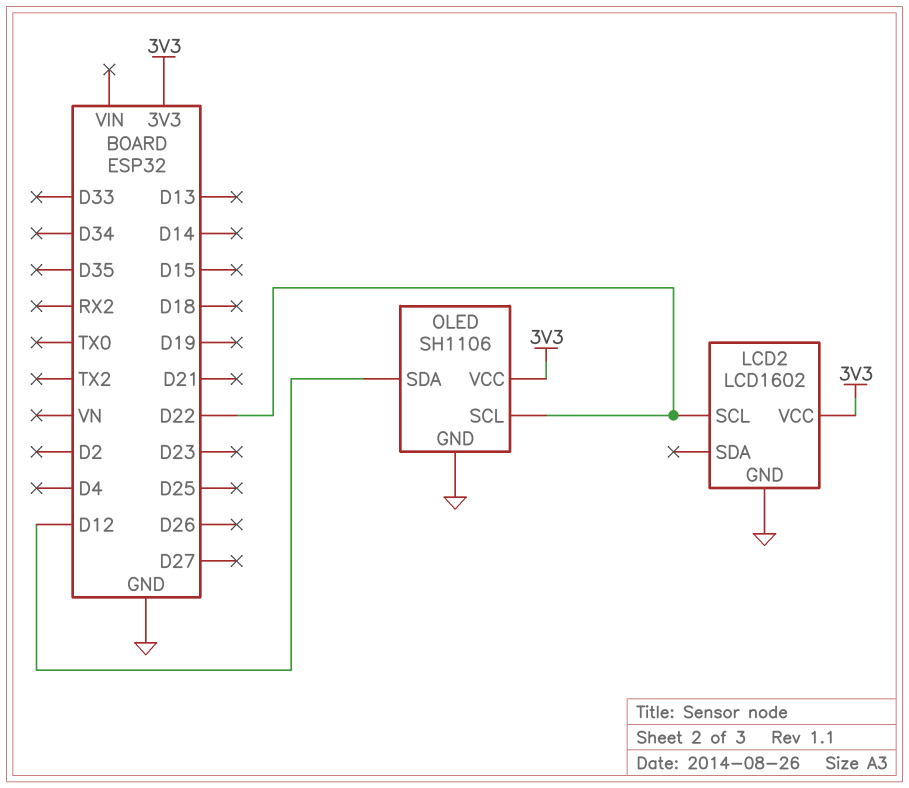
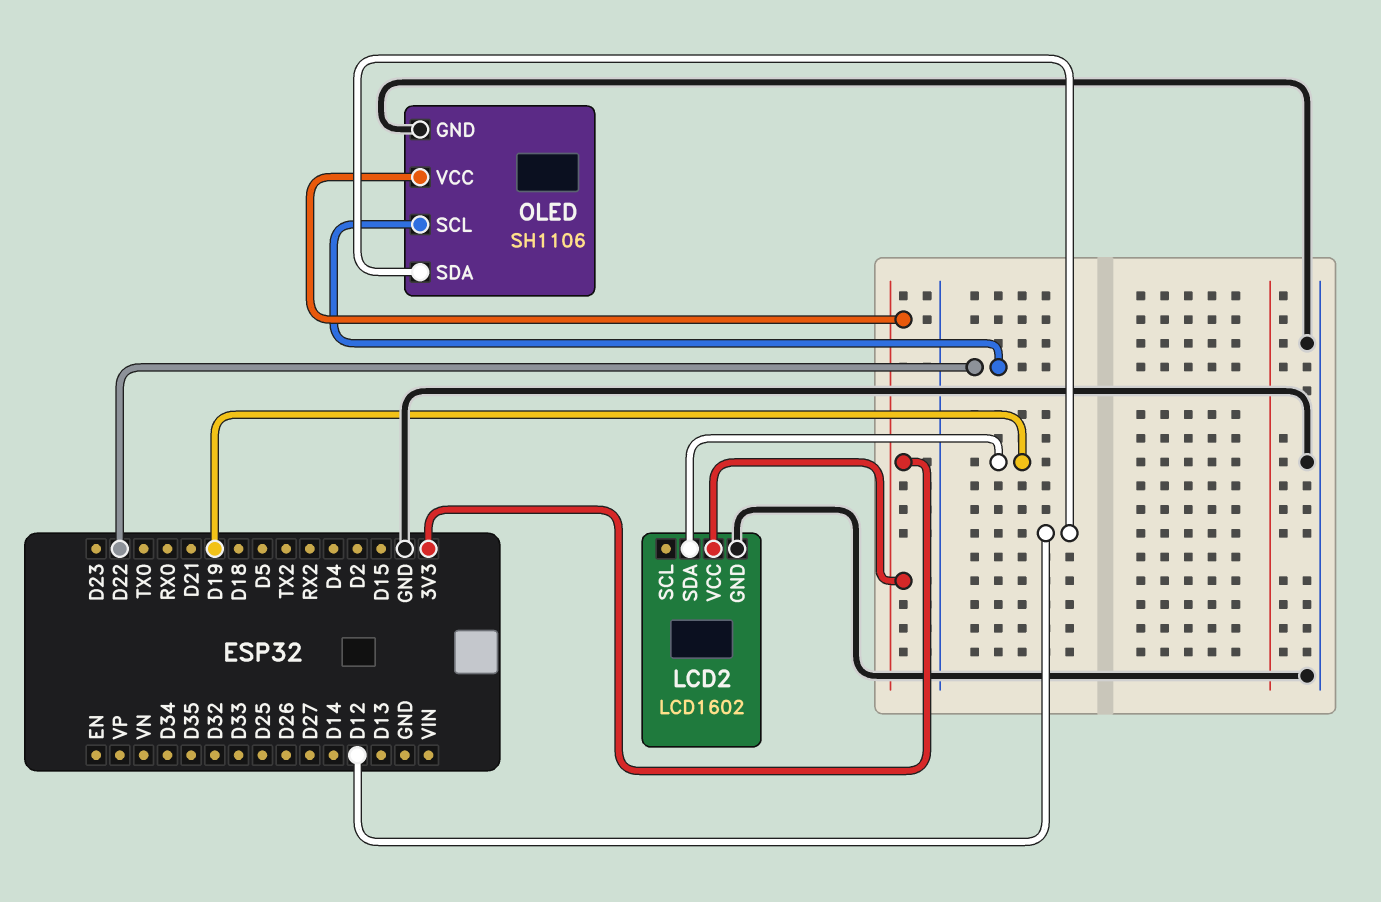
LCD2 pin SCL: D22 -> none
LCD2 pin SDA: none -> D19

